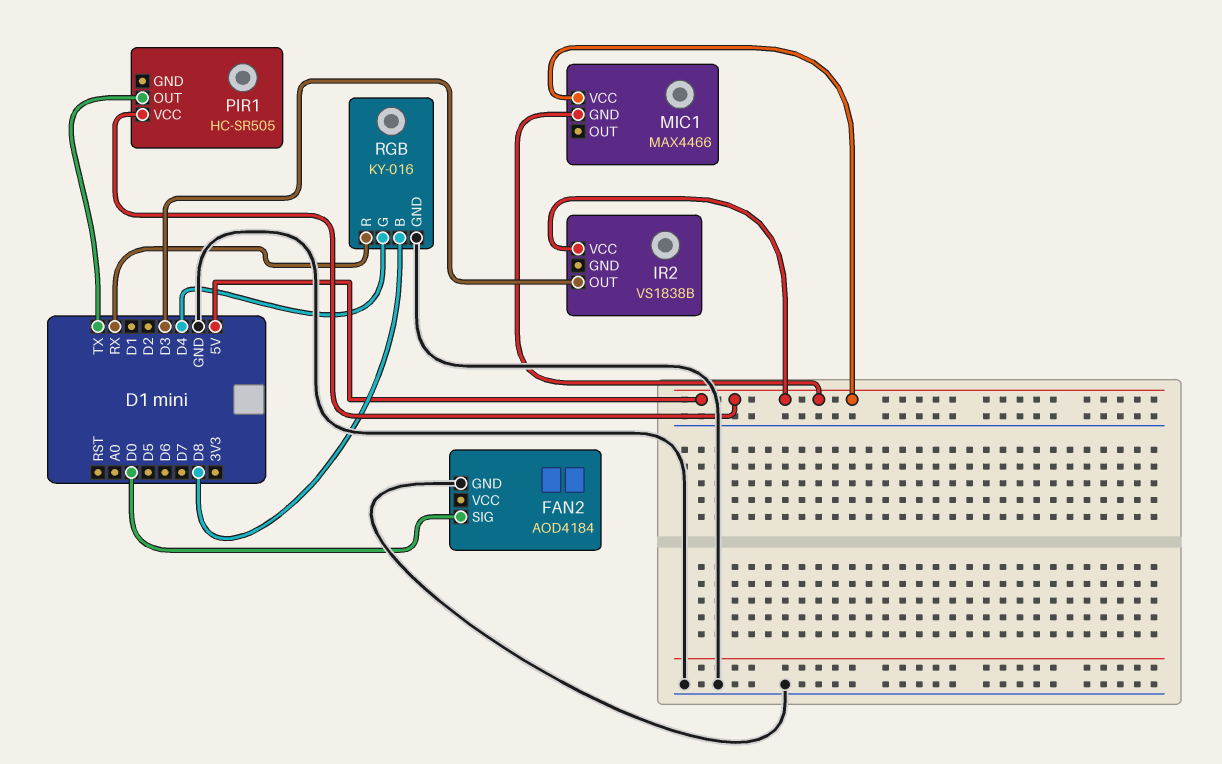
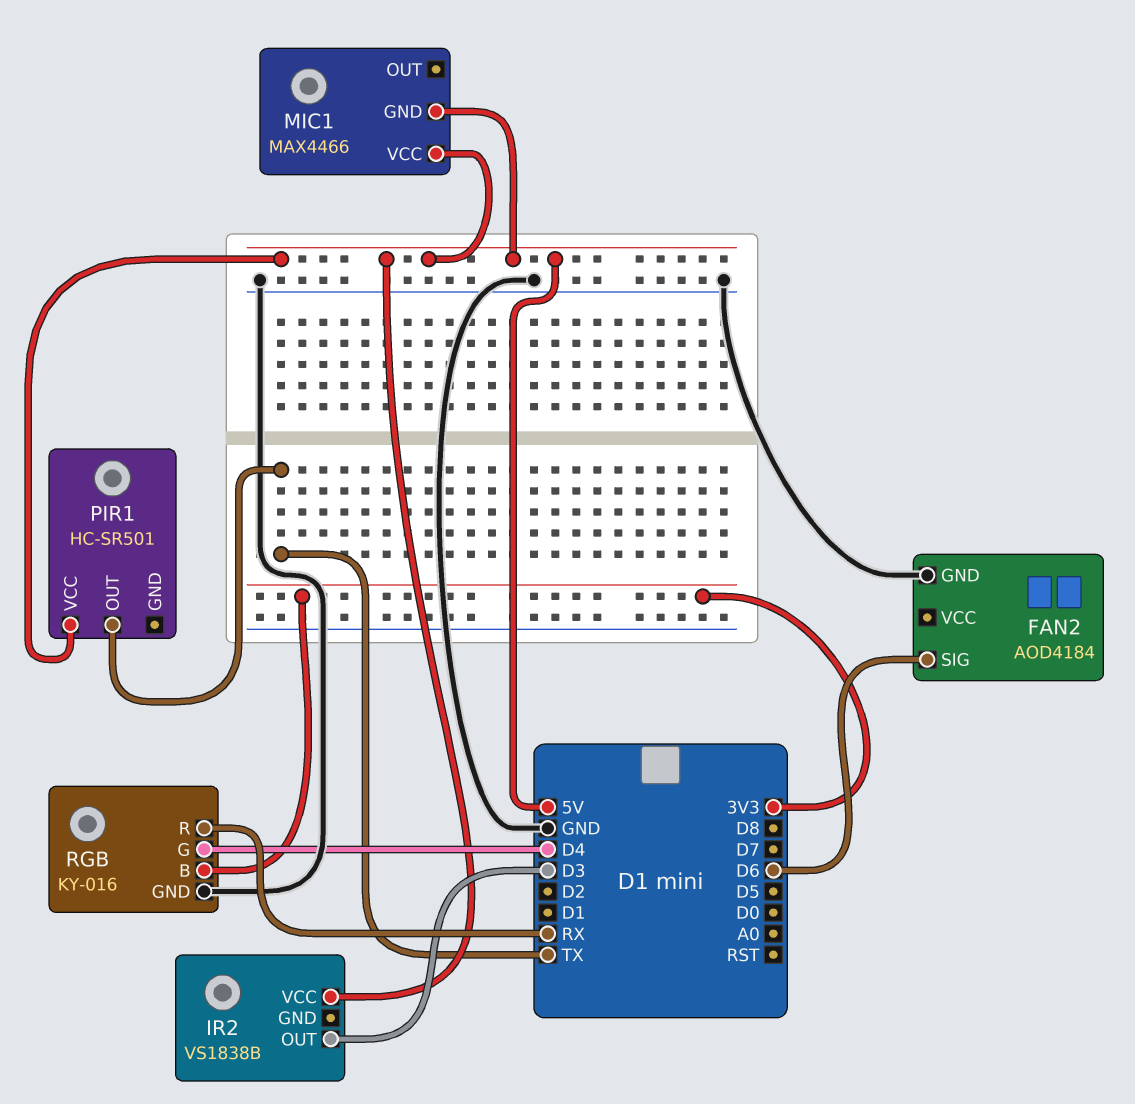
FAN2 pin SIG: D0 -> D6
PIR1: HC-SR505 -> HC-SR501
RGB pin B: D8 -> 3V3

